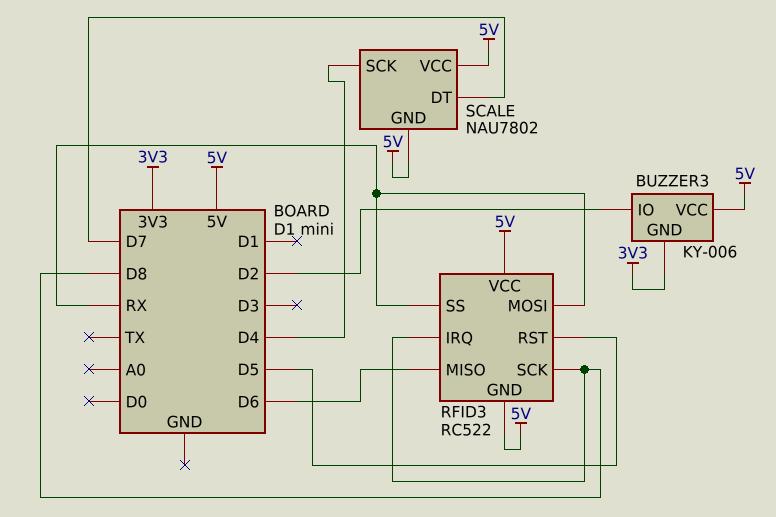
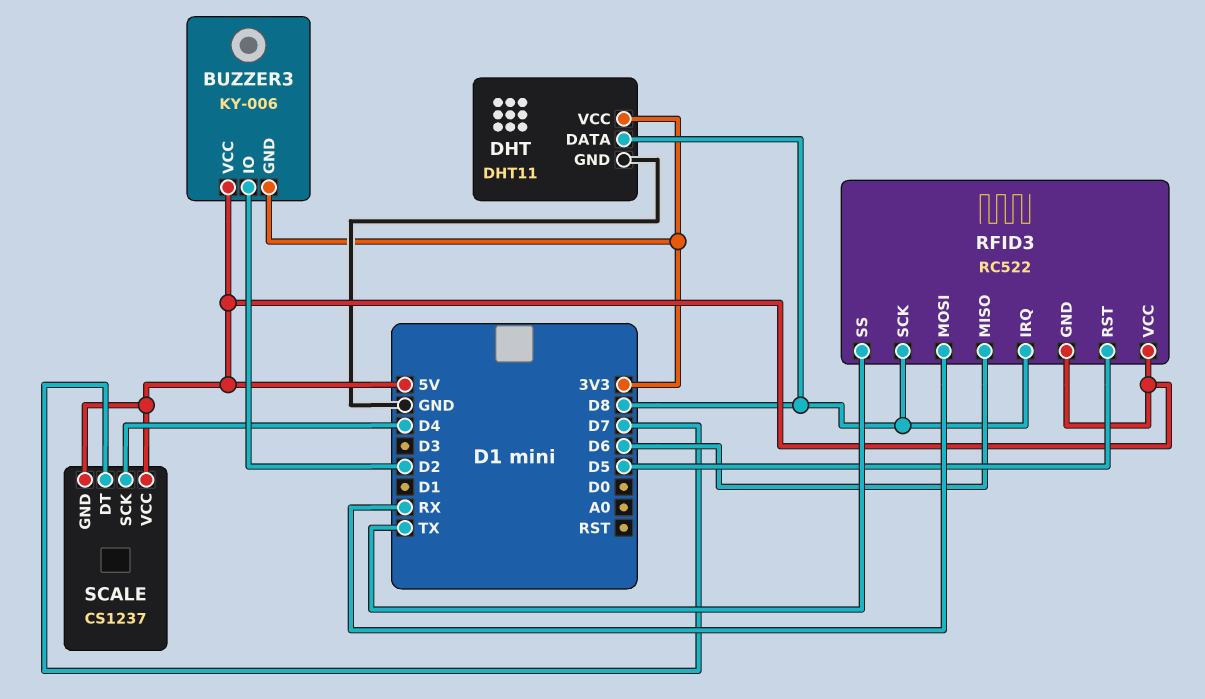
DHT: none -> DHT11
DHT pin DATA: none -> D8
DHT pin GND: none -> GND
DHT pin VCC: none -> 3V3
RFID3 pin SS: RX -> TX
SCALE: NAU7802 -> CS1237

